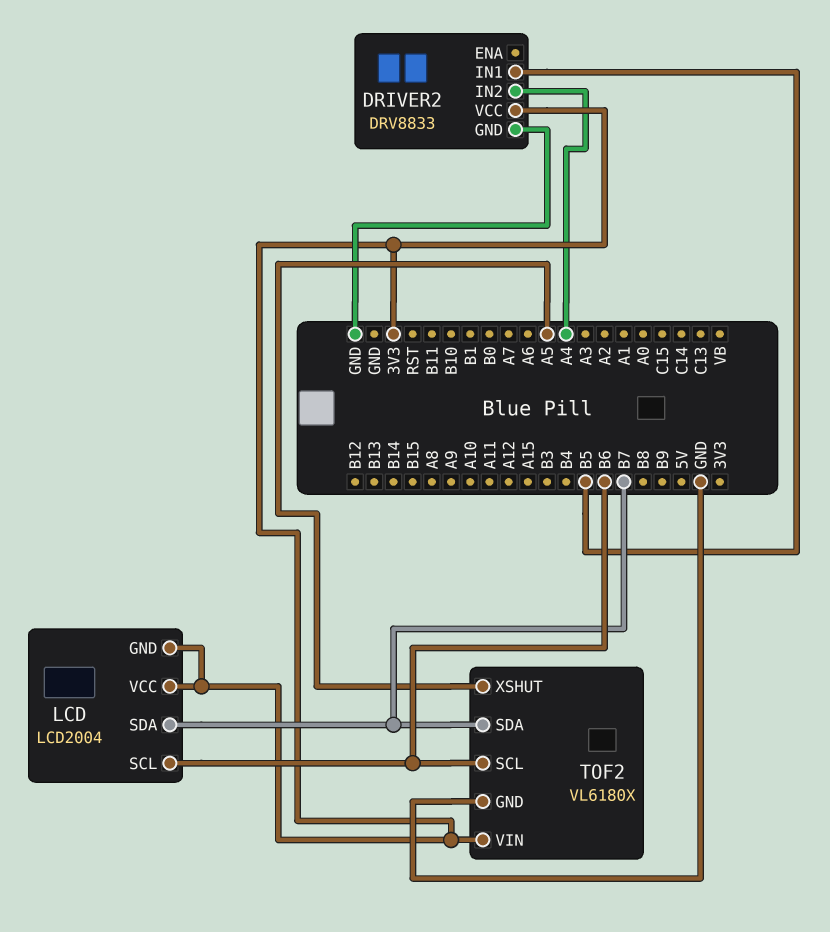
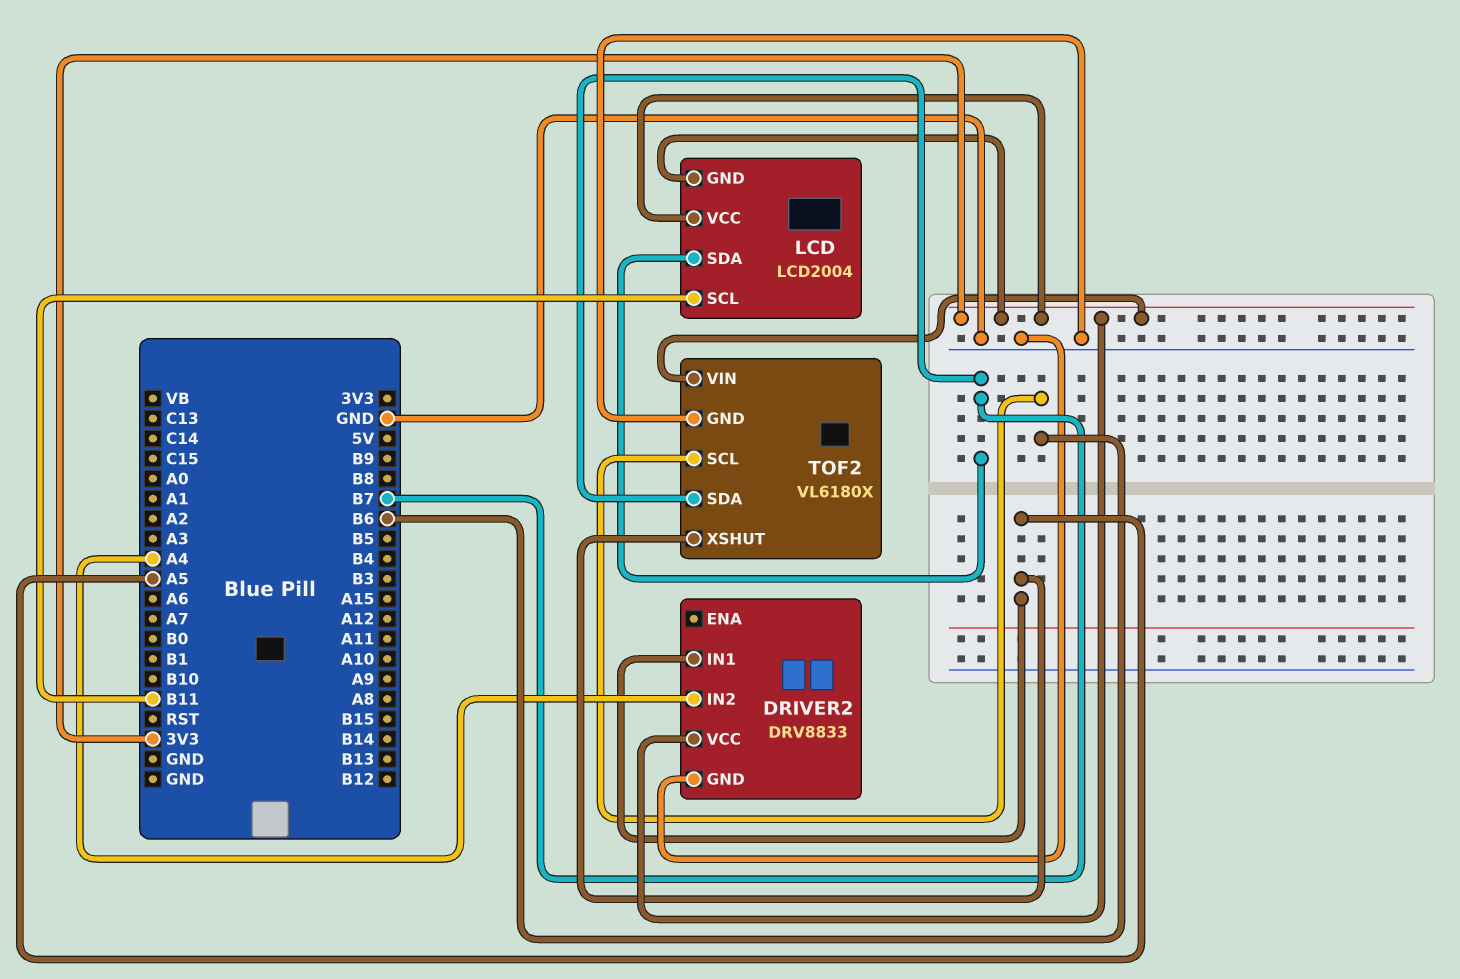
DRIVER2 pin IN1: B5 -> A5
LCD pin SCL: B6 -> B11

